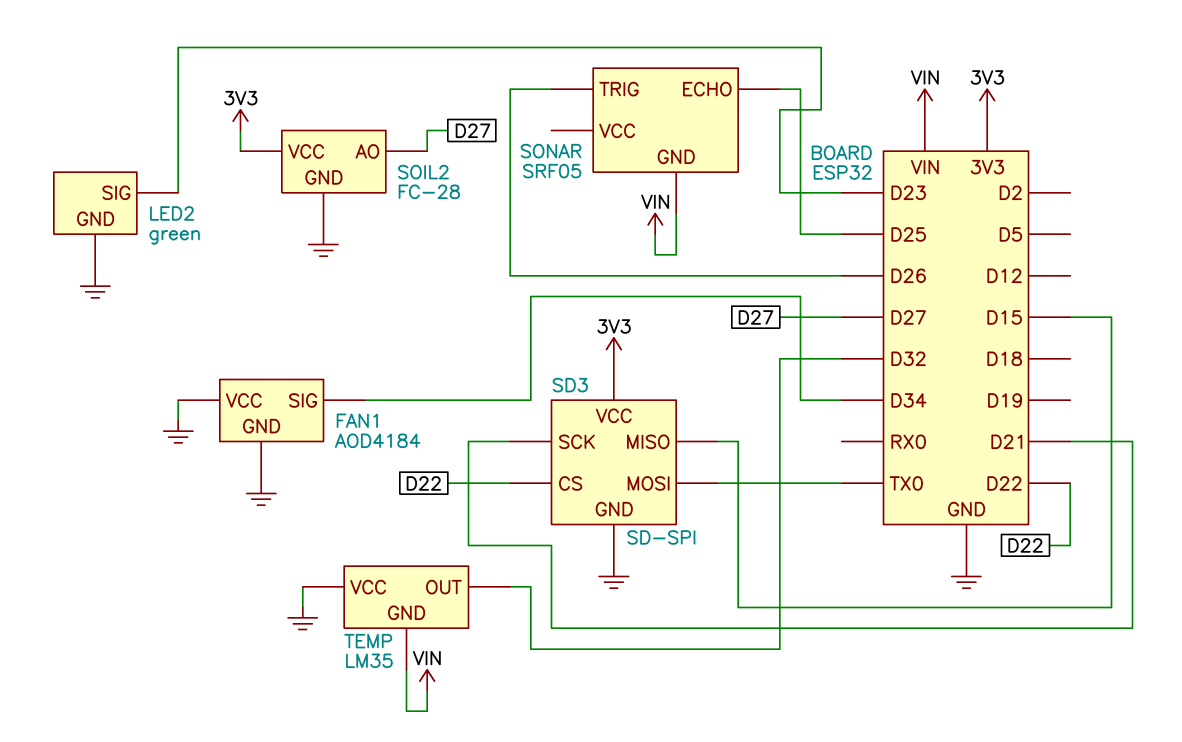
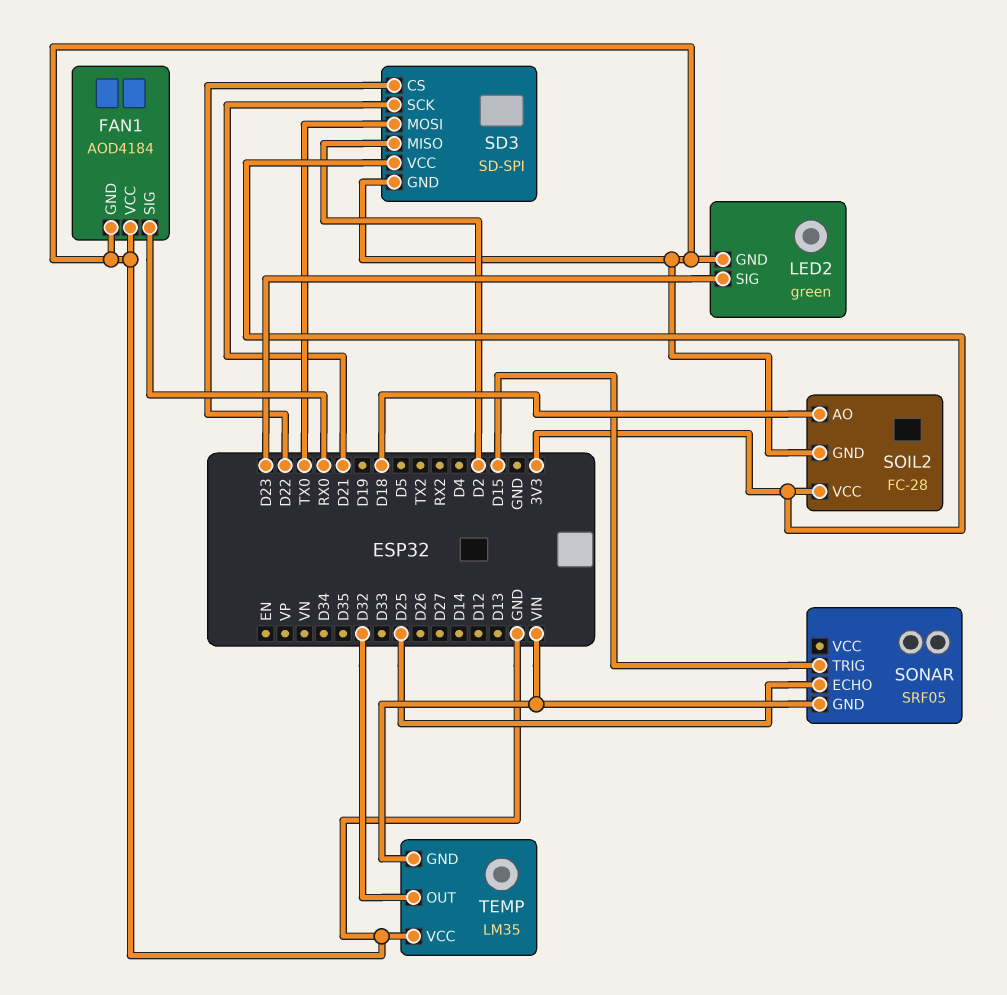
FAN1 pin SIG: D34 -> RX0
SD3 pin MISO: D15 -> D2
SOIL2 pin AO: D27 -> D18
SONAR pin TRIG: D26 -> D15

